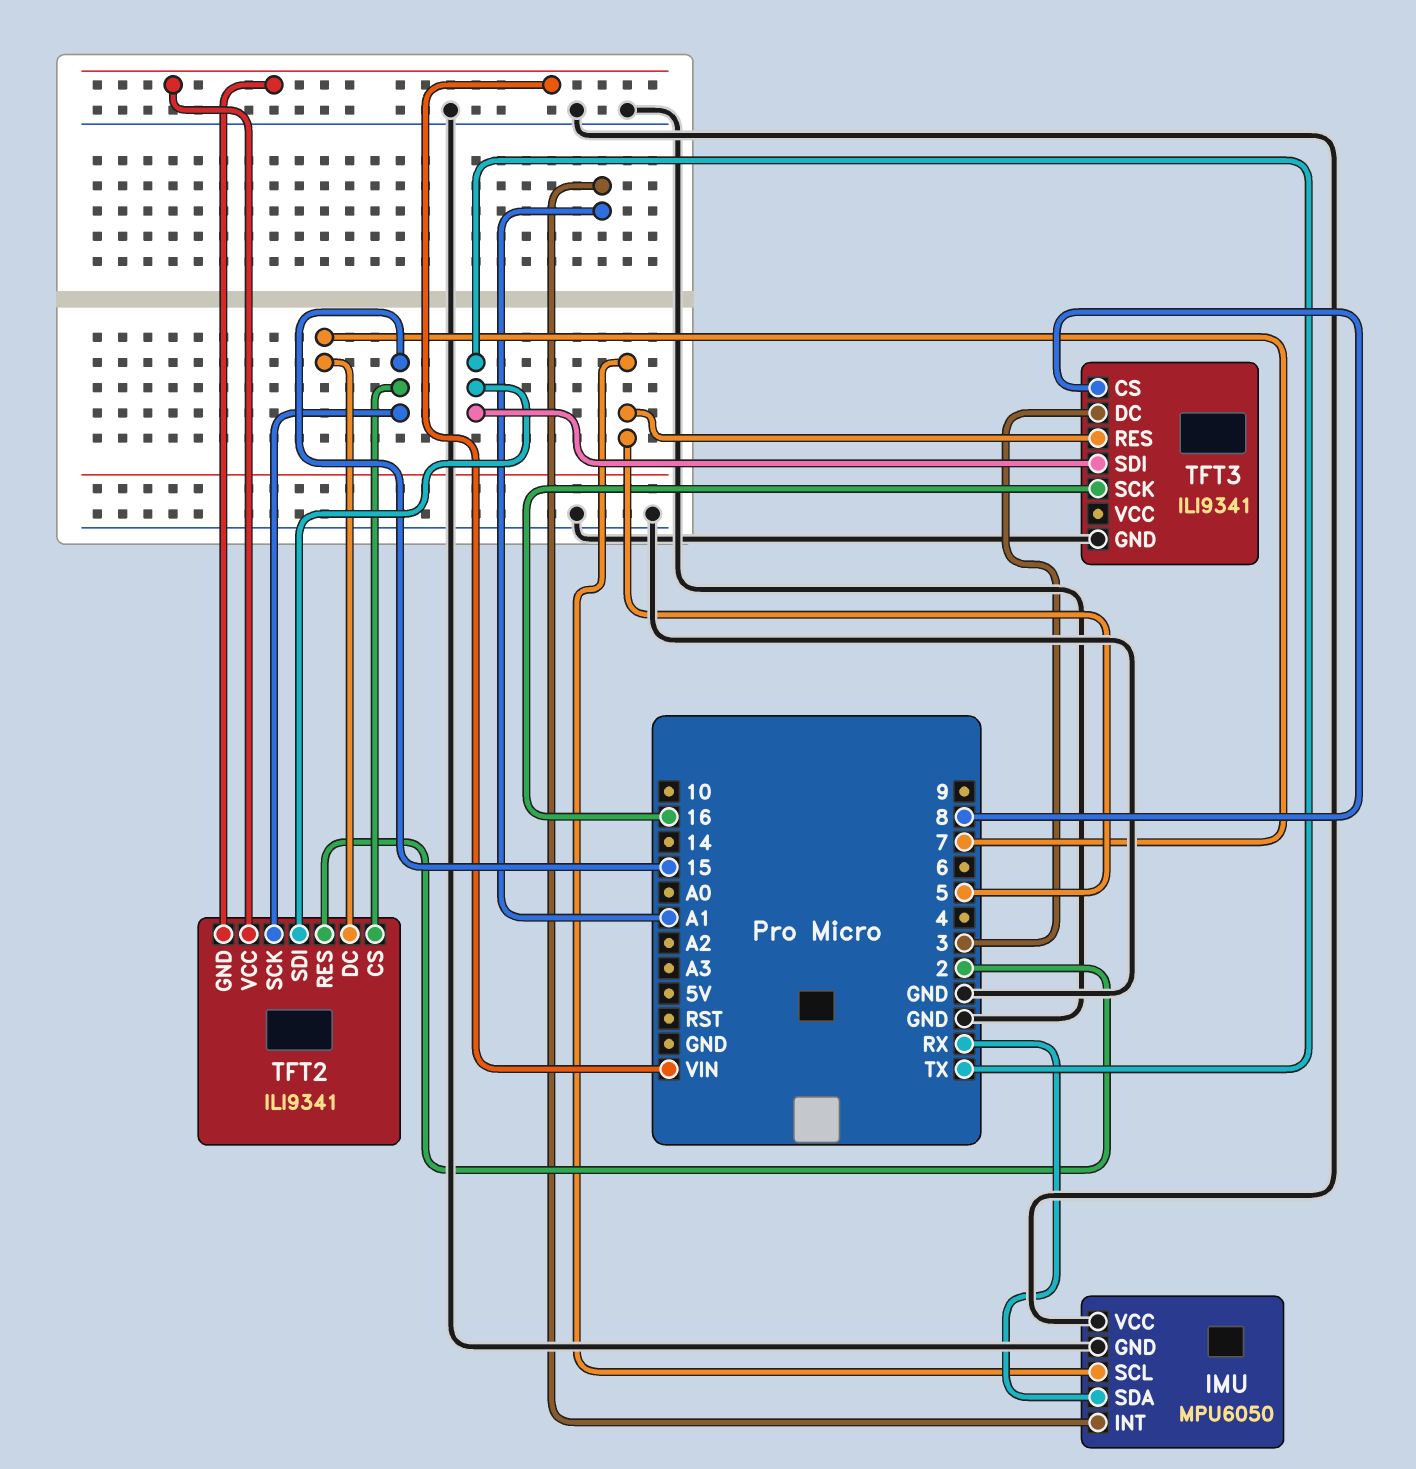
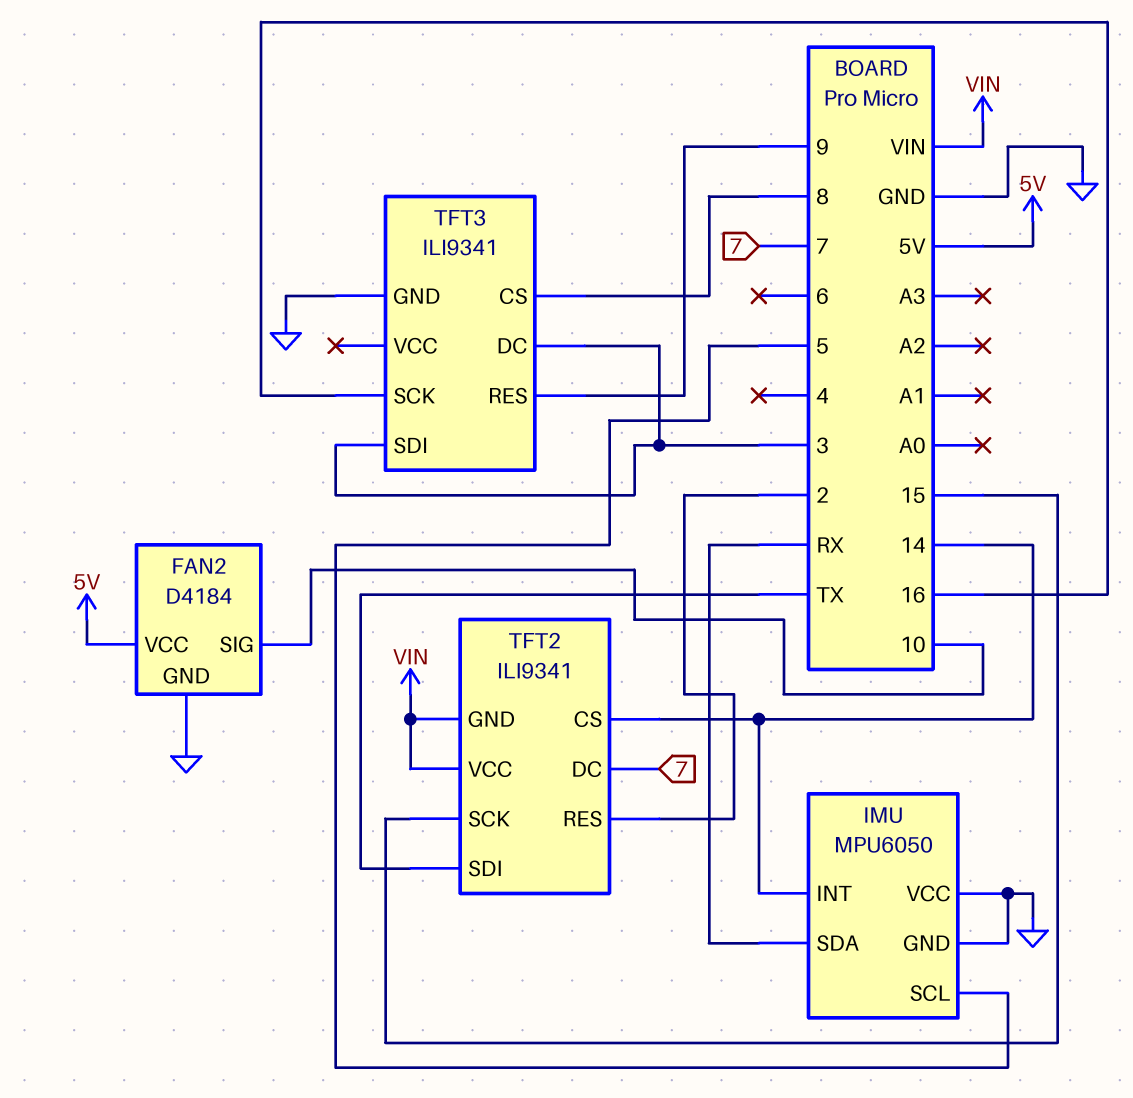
FAN2: none -> D4184
FAN2 pin GND: none -> GND
FAN2 pin SIG: none -> 10
FAN2 pin VCC: none -> 5V
IMU pin INT: A1 -> 14
TFT2 pin CS: 15 -> 14
TFT3 pin RES: 5 -> 9
TFT3 pin SDI: TX -> 3

